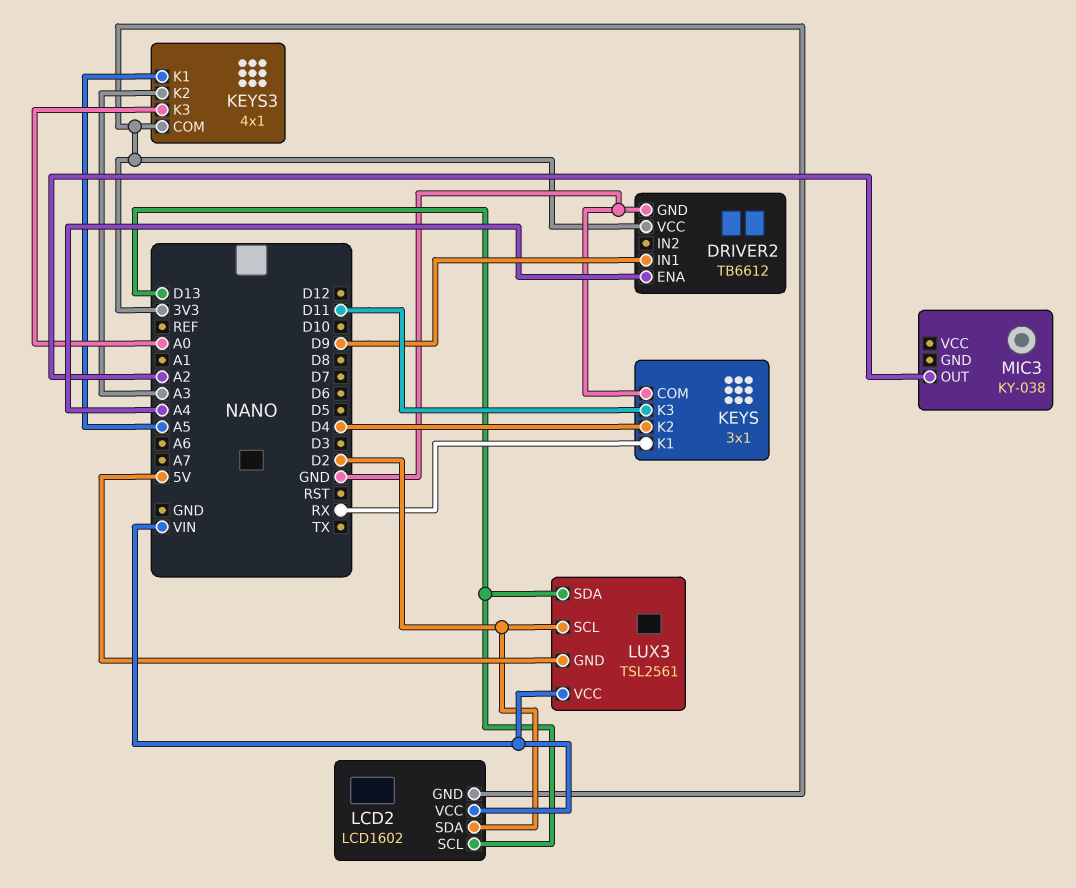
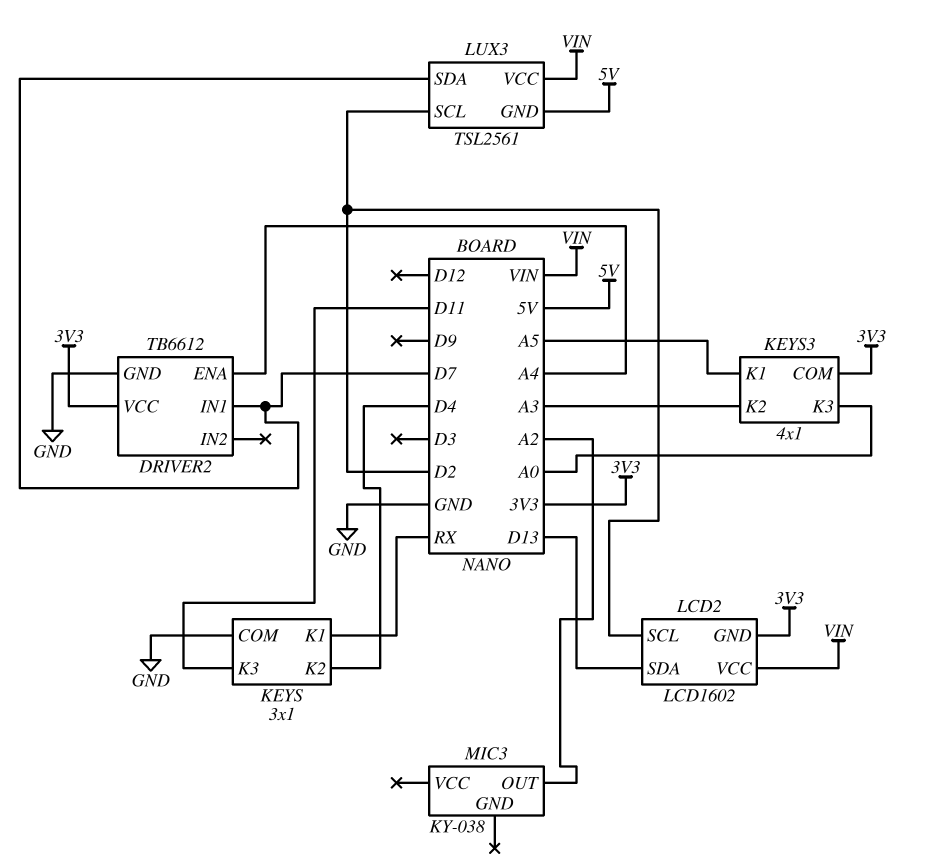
DRIVER2 pin IN1: D9 -> D7
LCD2 pin SCL: D13 -> D2
LCD2 pin SDA: D2 -> D13
LUX3 pin SDA: D13 -> D7

